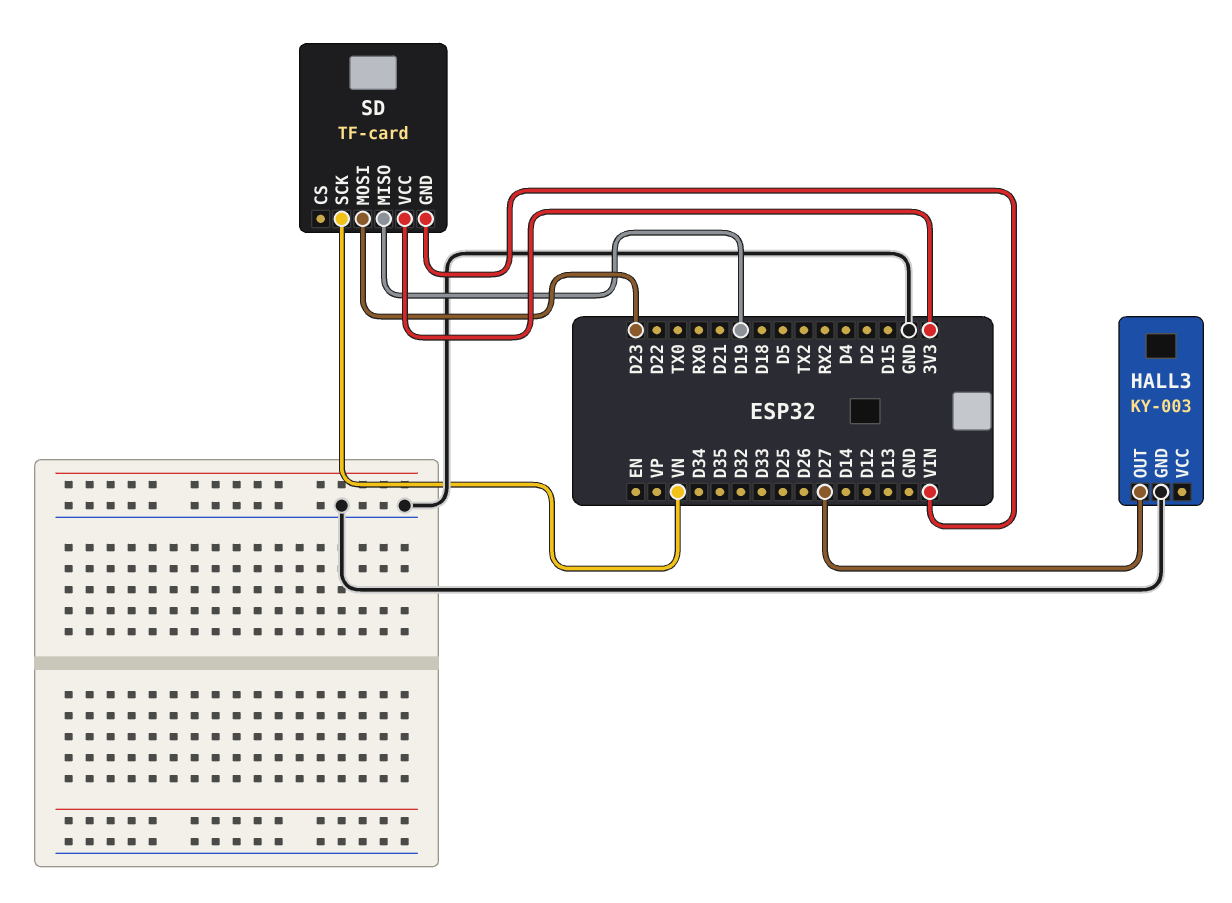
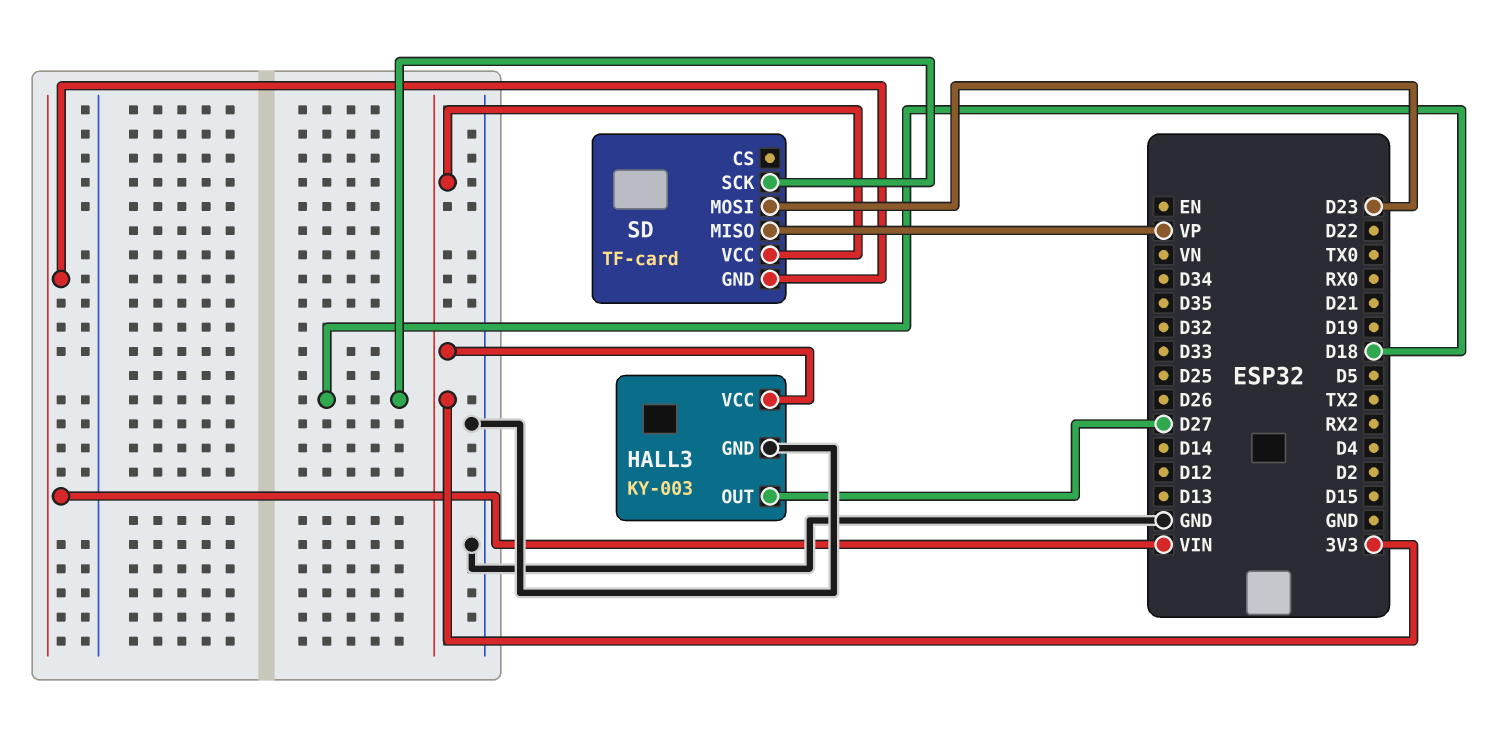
HALL3 pin VCC: none -> 3V3
SD pin MISO: D19 -> VP
SD pin SCK: VN -> D18

